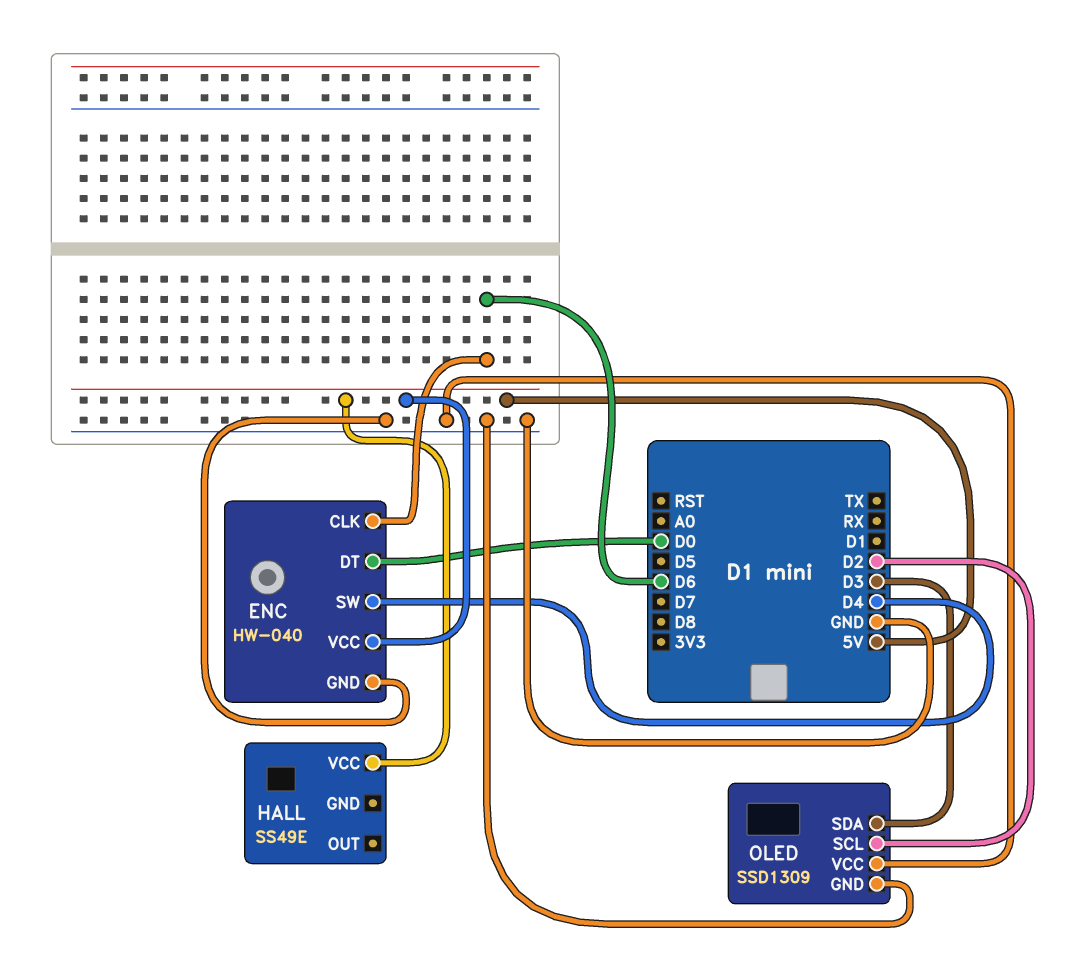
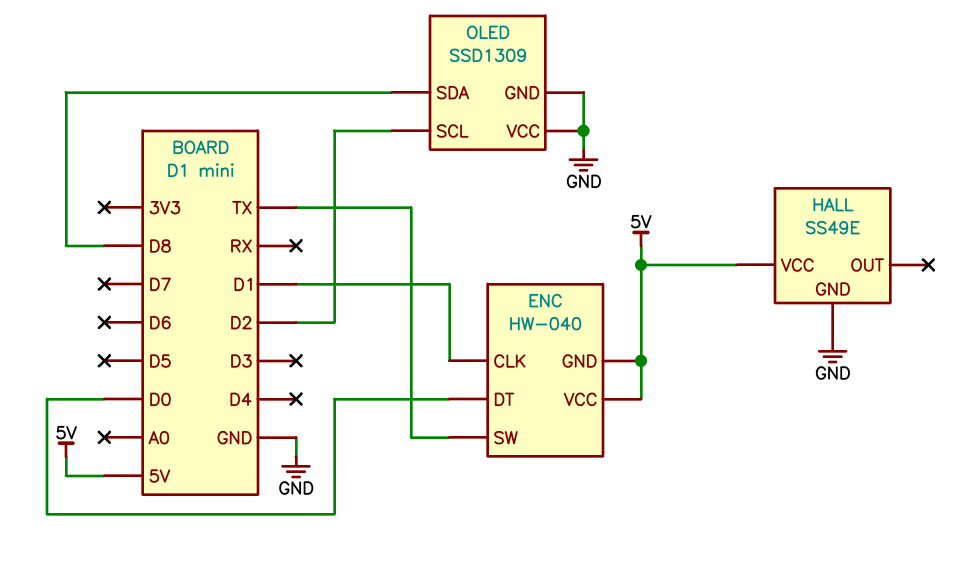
ENC pin CLK: D6 -> D1
ENC pin GND: GND -> 5V
ENC pin SW: D4 -> TX
HALL pin GND: none -> GND
OLED pin SDA: D3 -> D8

